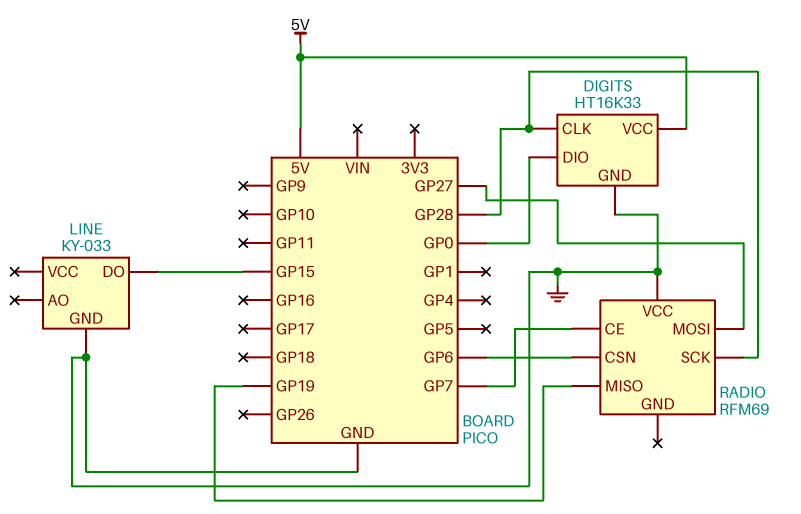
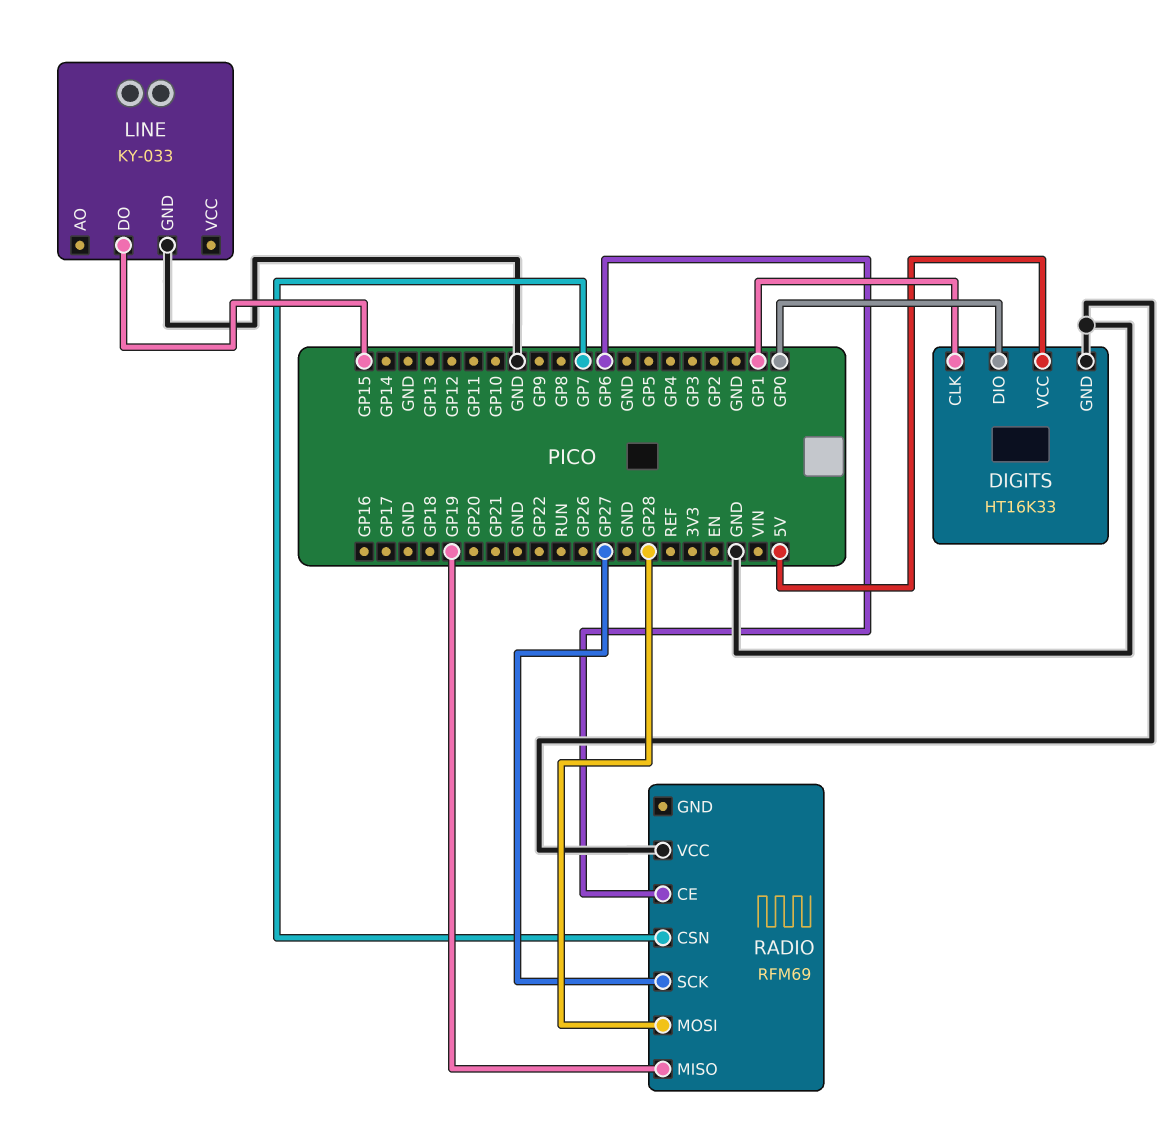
DIGITS pin CLK: GP28 -> GP1
RADIO pin CE: GP7 -> GP6
RADIO pin CSN: GP6 -> GP7
RADIO pin MOSI: GP27 -> GP28
RADIO pin SCK: GP28 -> GP27

